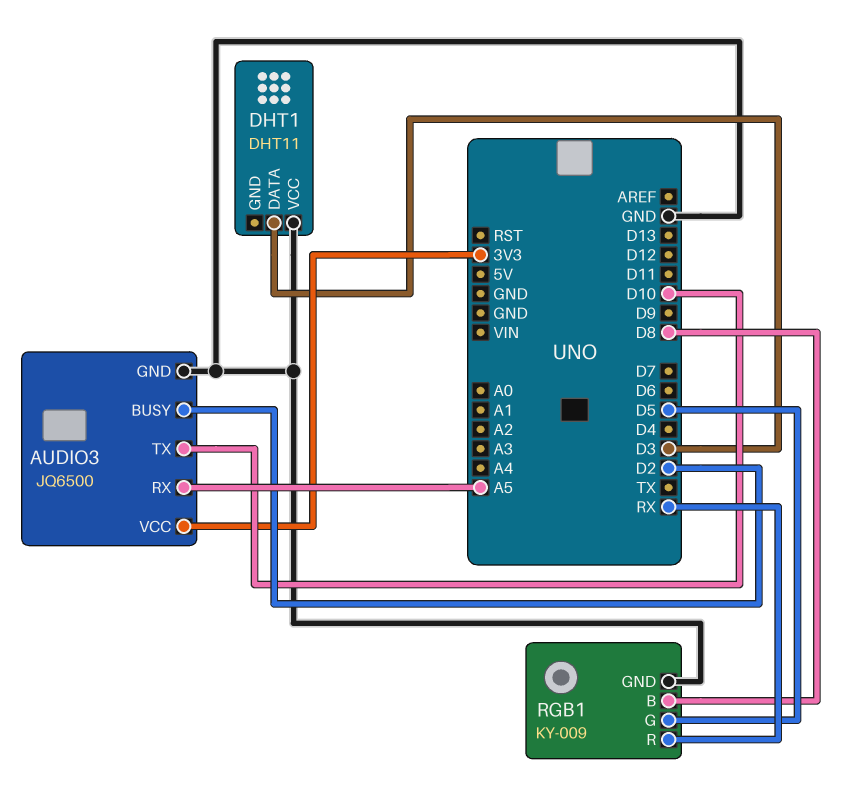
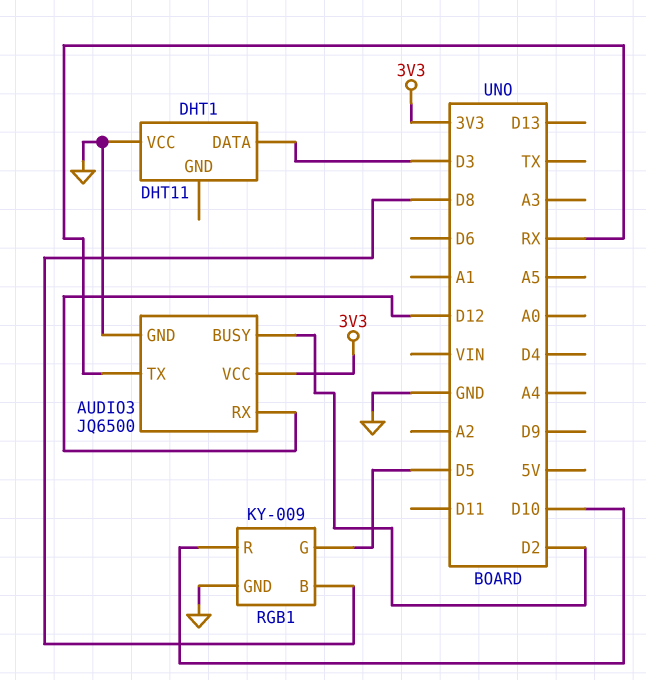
AUDIO3 pin RX: A5 -> D12
AUDIO3 pin TX: D10 -> RX
RGB1 pin R: RX -> D10

